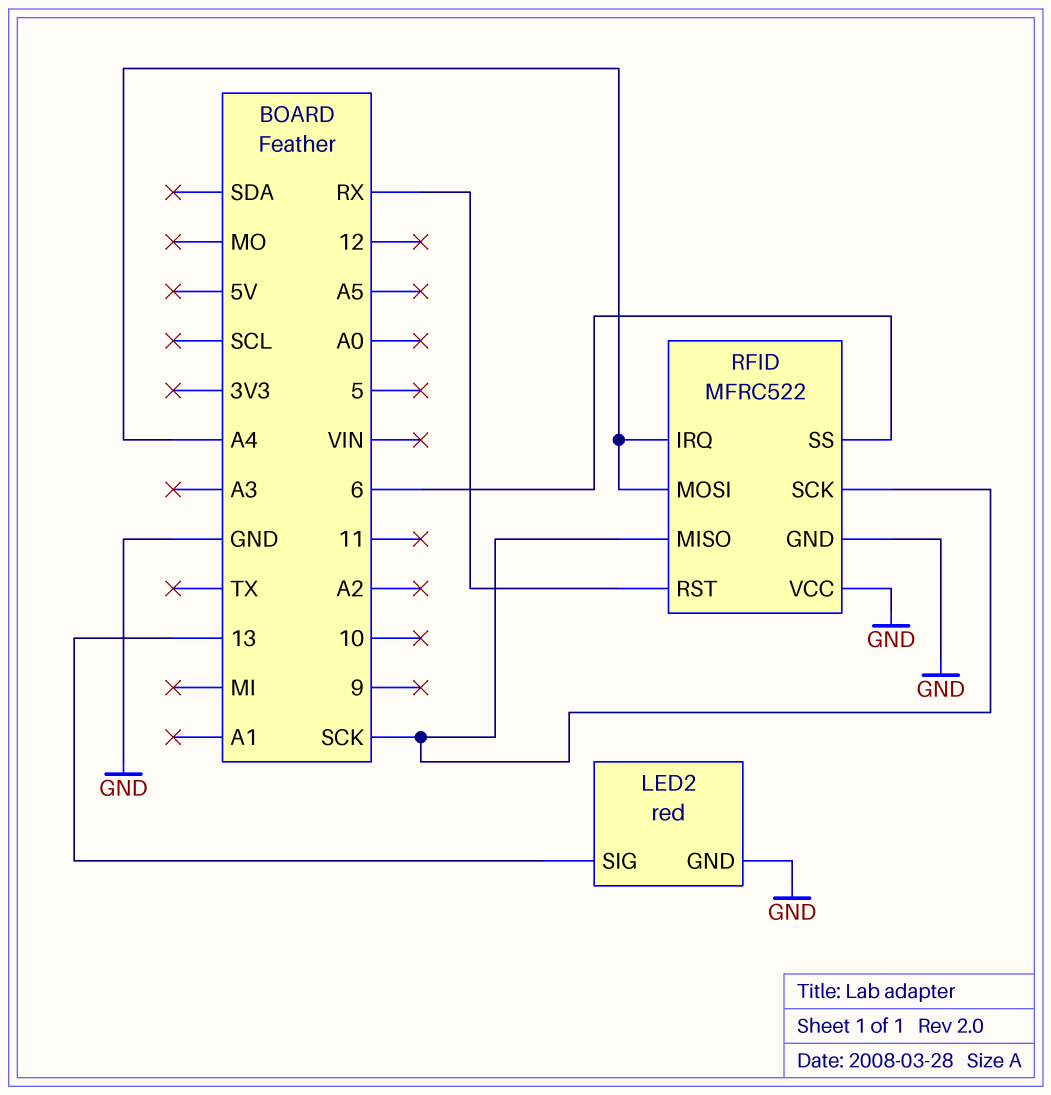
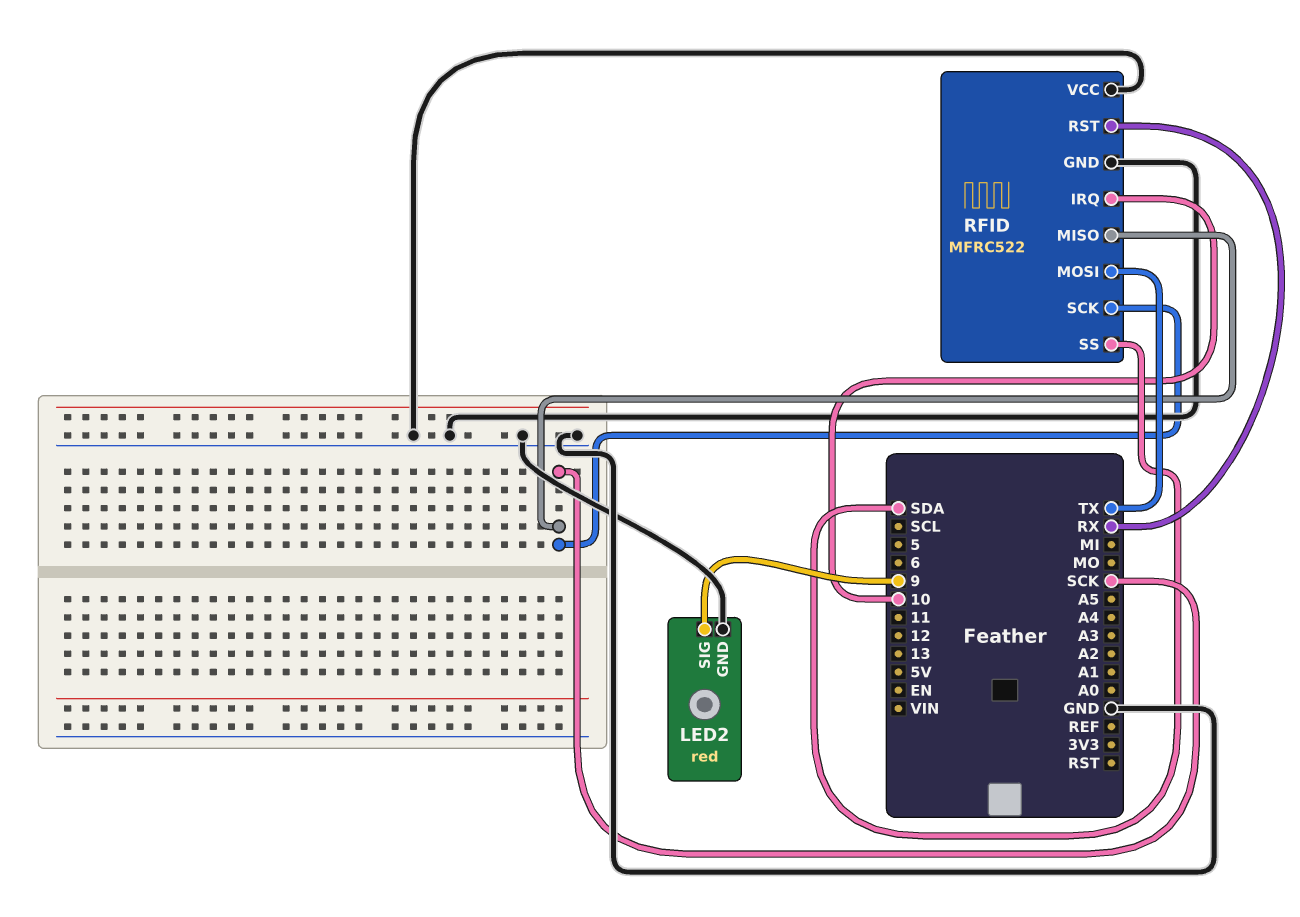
LED2 pin SIG: 13 -> 9
RFID pin IRQ: A4 -> 10
RFID pin MOSI: A4 -> TX
RFID pin SS: 6 -> SDA

